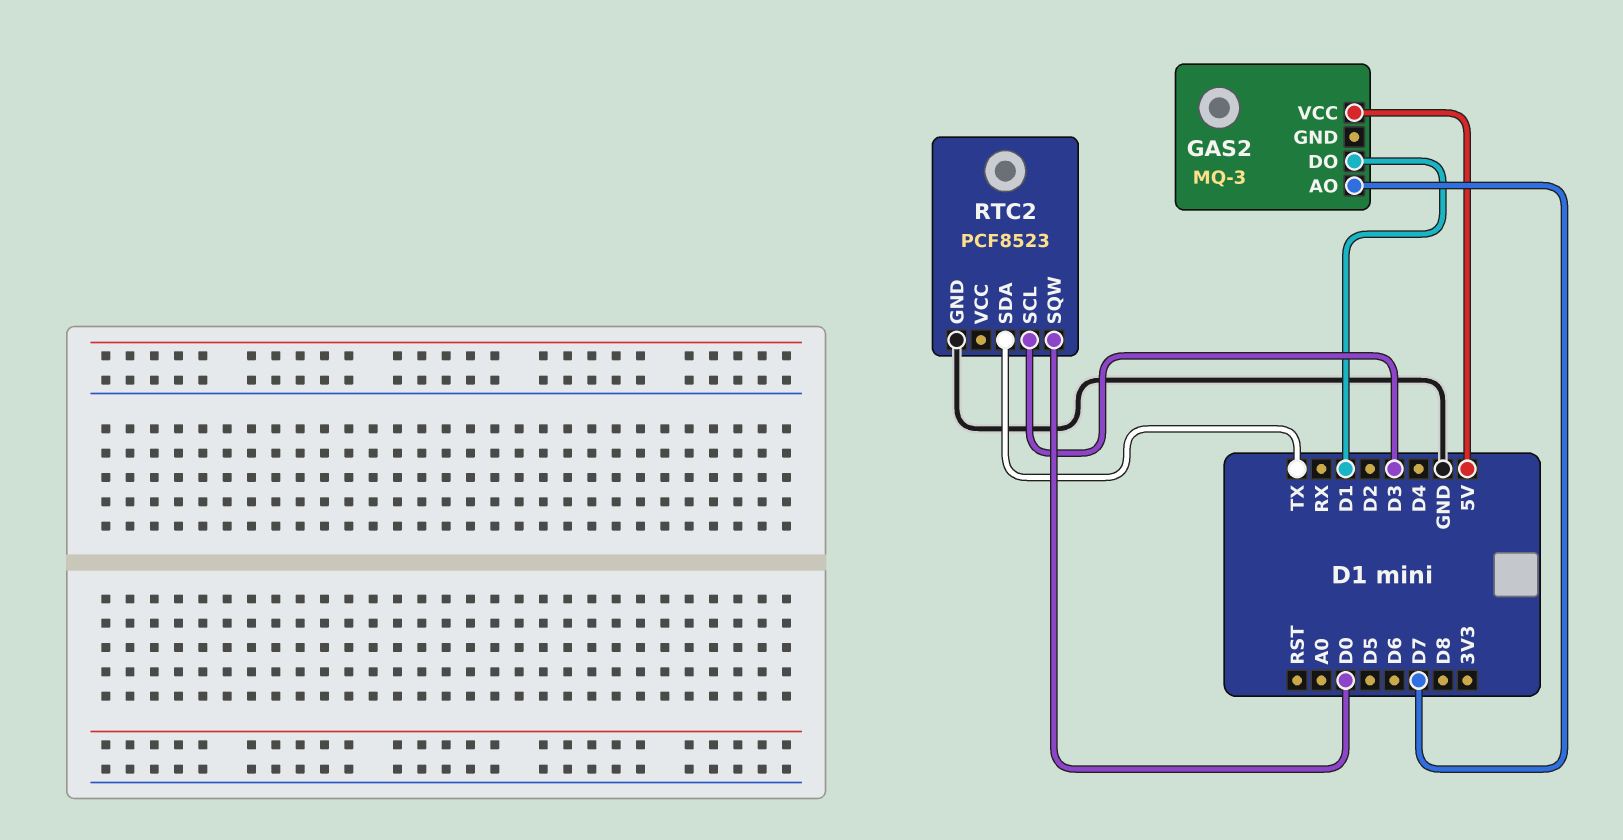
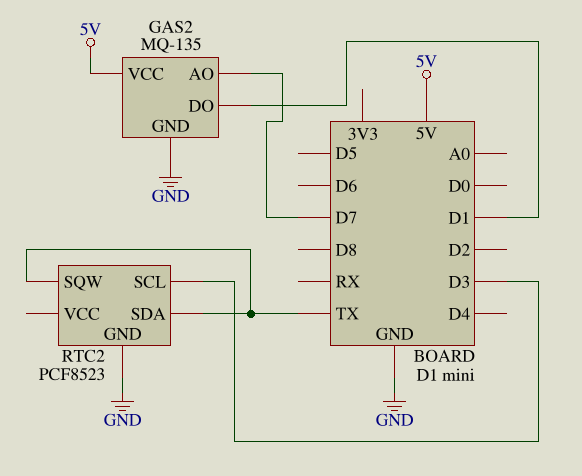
GAS2: MQ-3 -> MQ-135
GAS2 pin GND: none -> GND
RTC2 pin SQW: D0 -> TX

